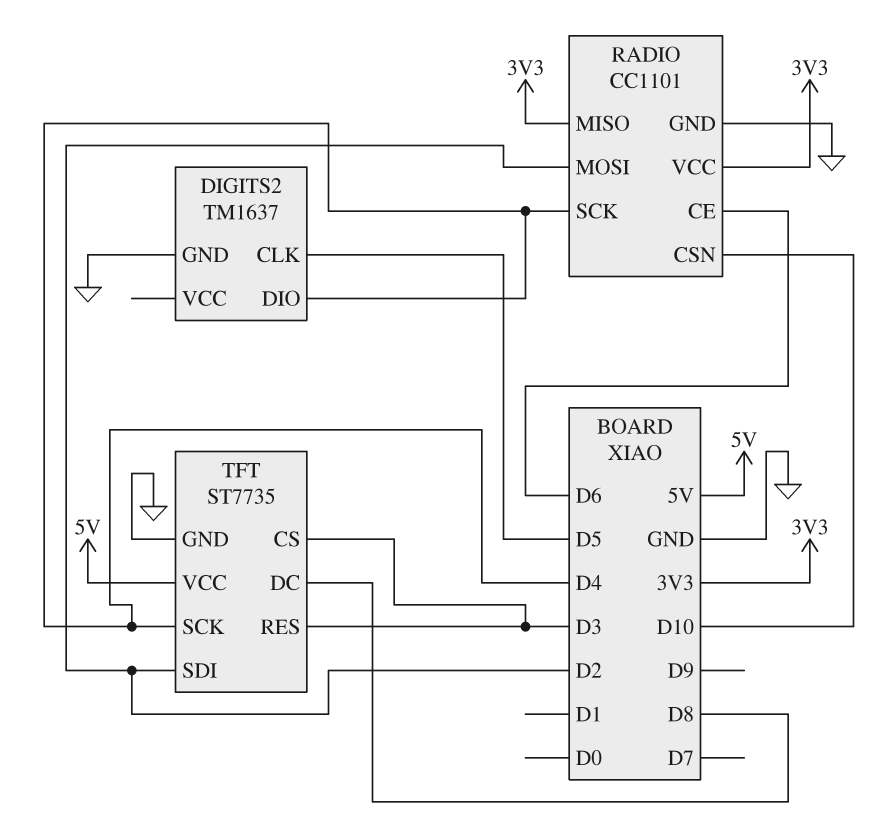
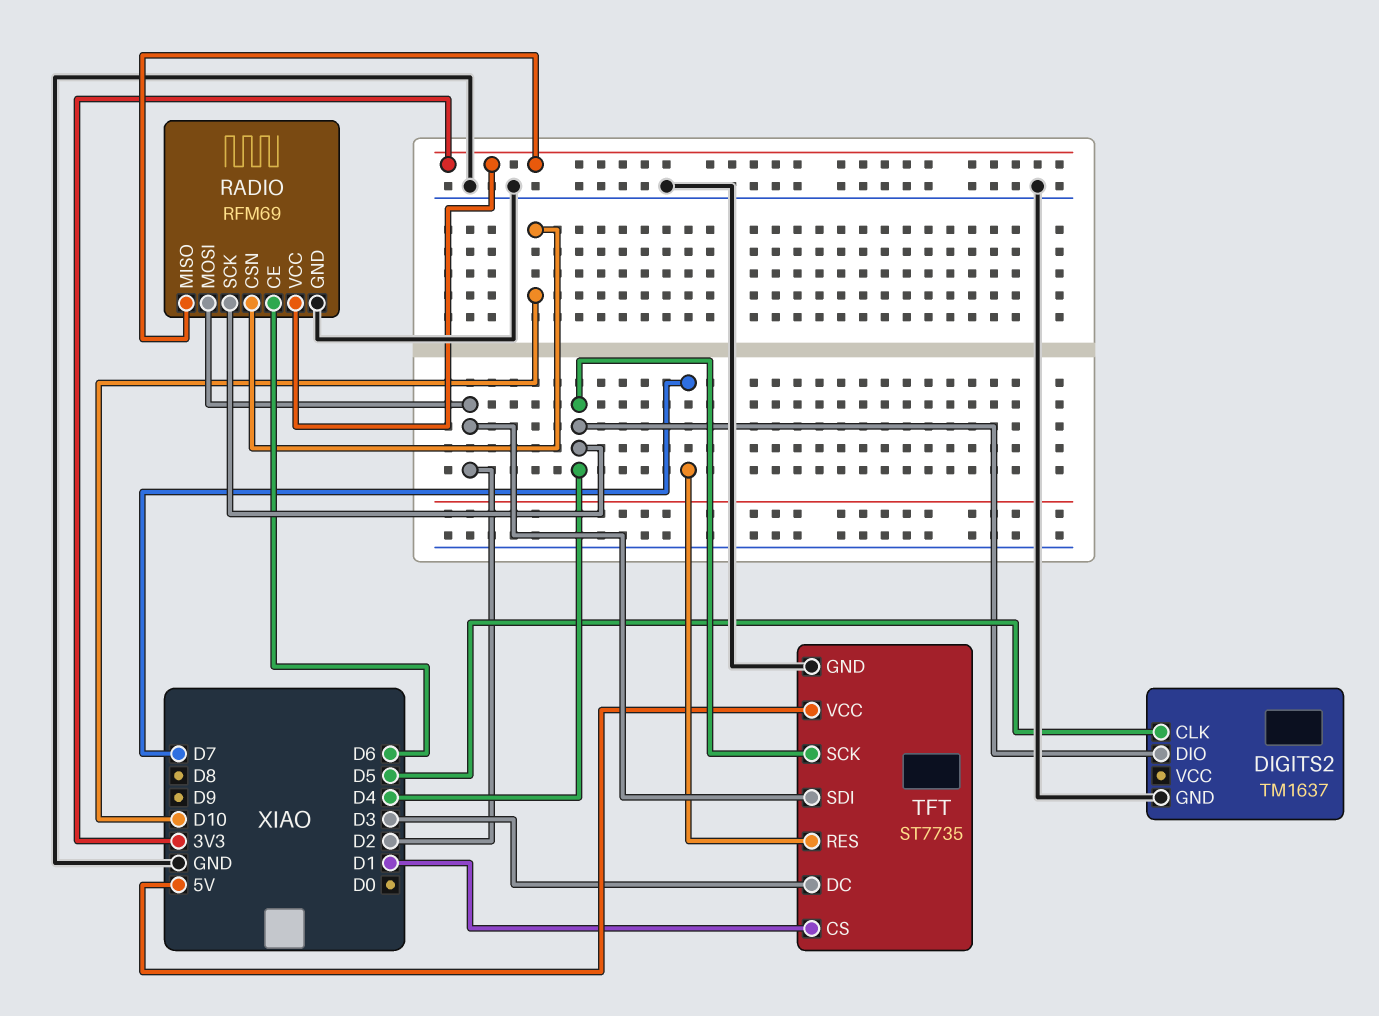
RADIO: CC1101 -> RFM69
TFT pin CS: D3 -> D1
TFT pin DC: D8 -> D3
TFT pin RES: D3 -> D7

